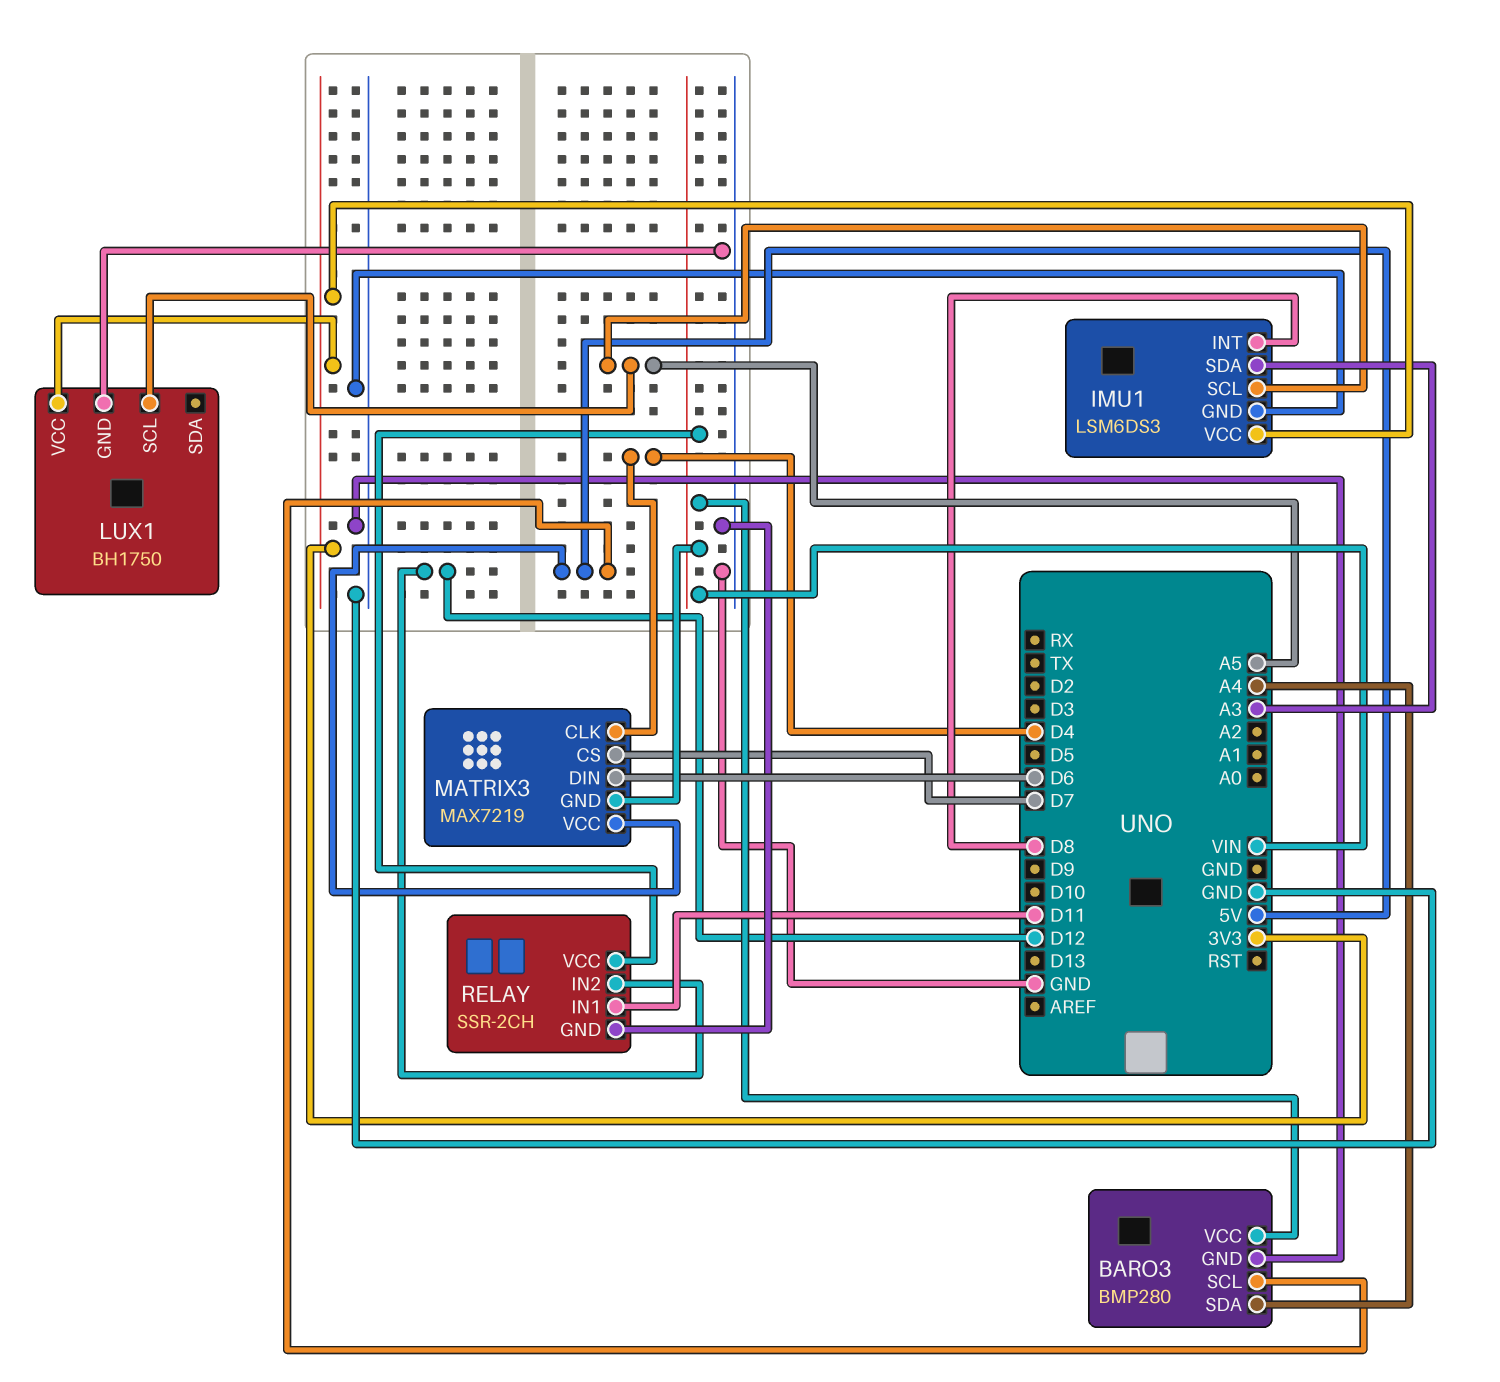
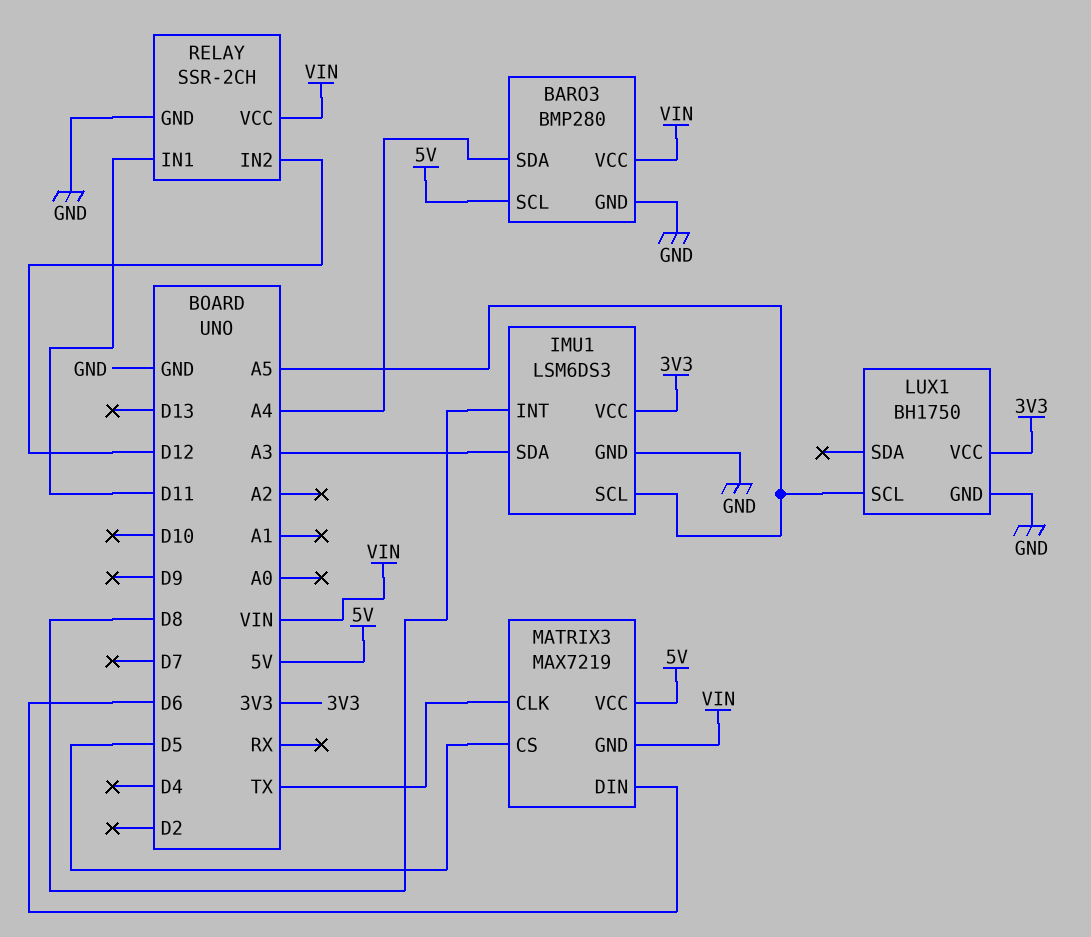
MATRIX3 pin CLK: D4 -> TX
MATRIX3 pin CS: D7 -> D5

